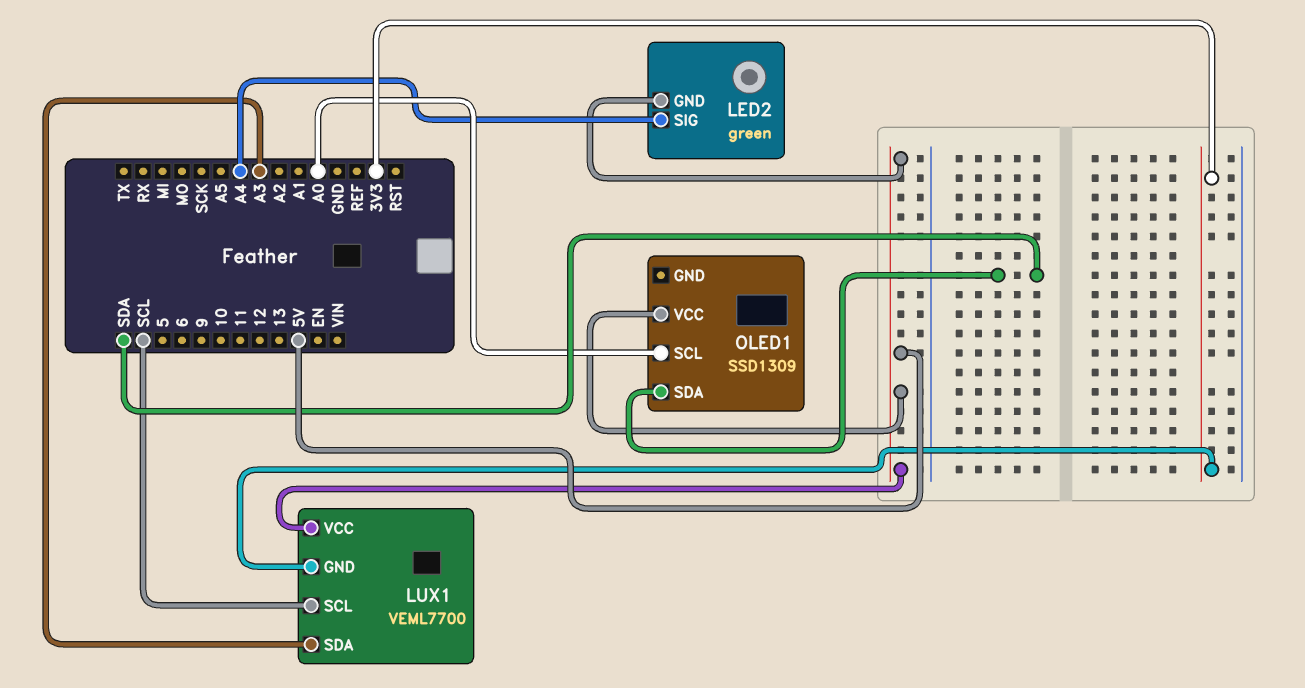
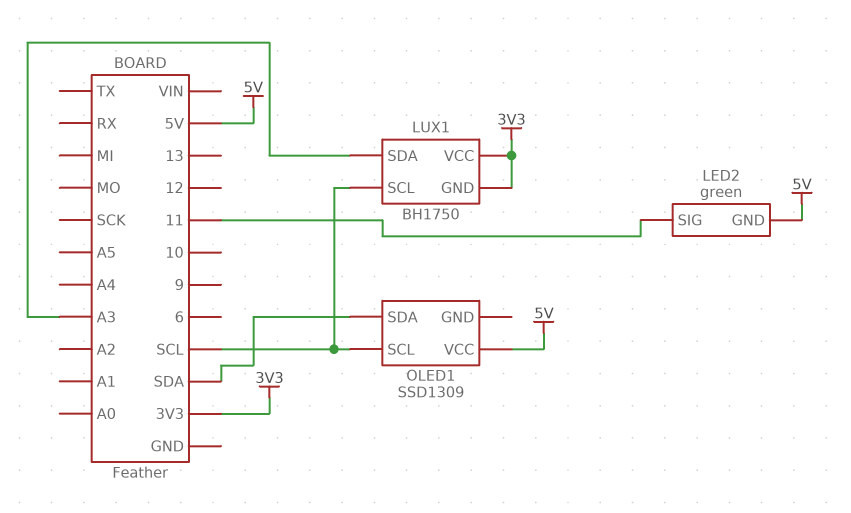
LED2 pin SIG: A4 -> 11
LUX1: VEML7700 -> BH1750
LUX1 pin VCC: 5V -> 3V3
OLED1 pin SCL: A0 -> SCL

